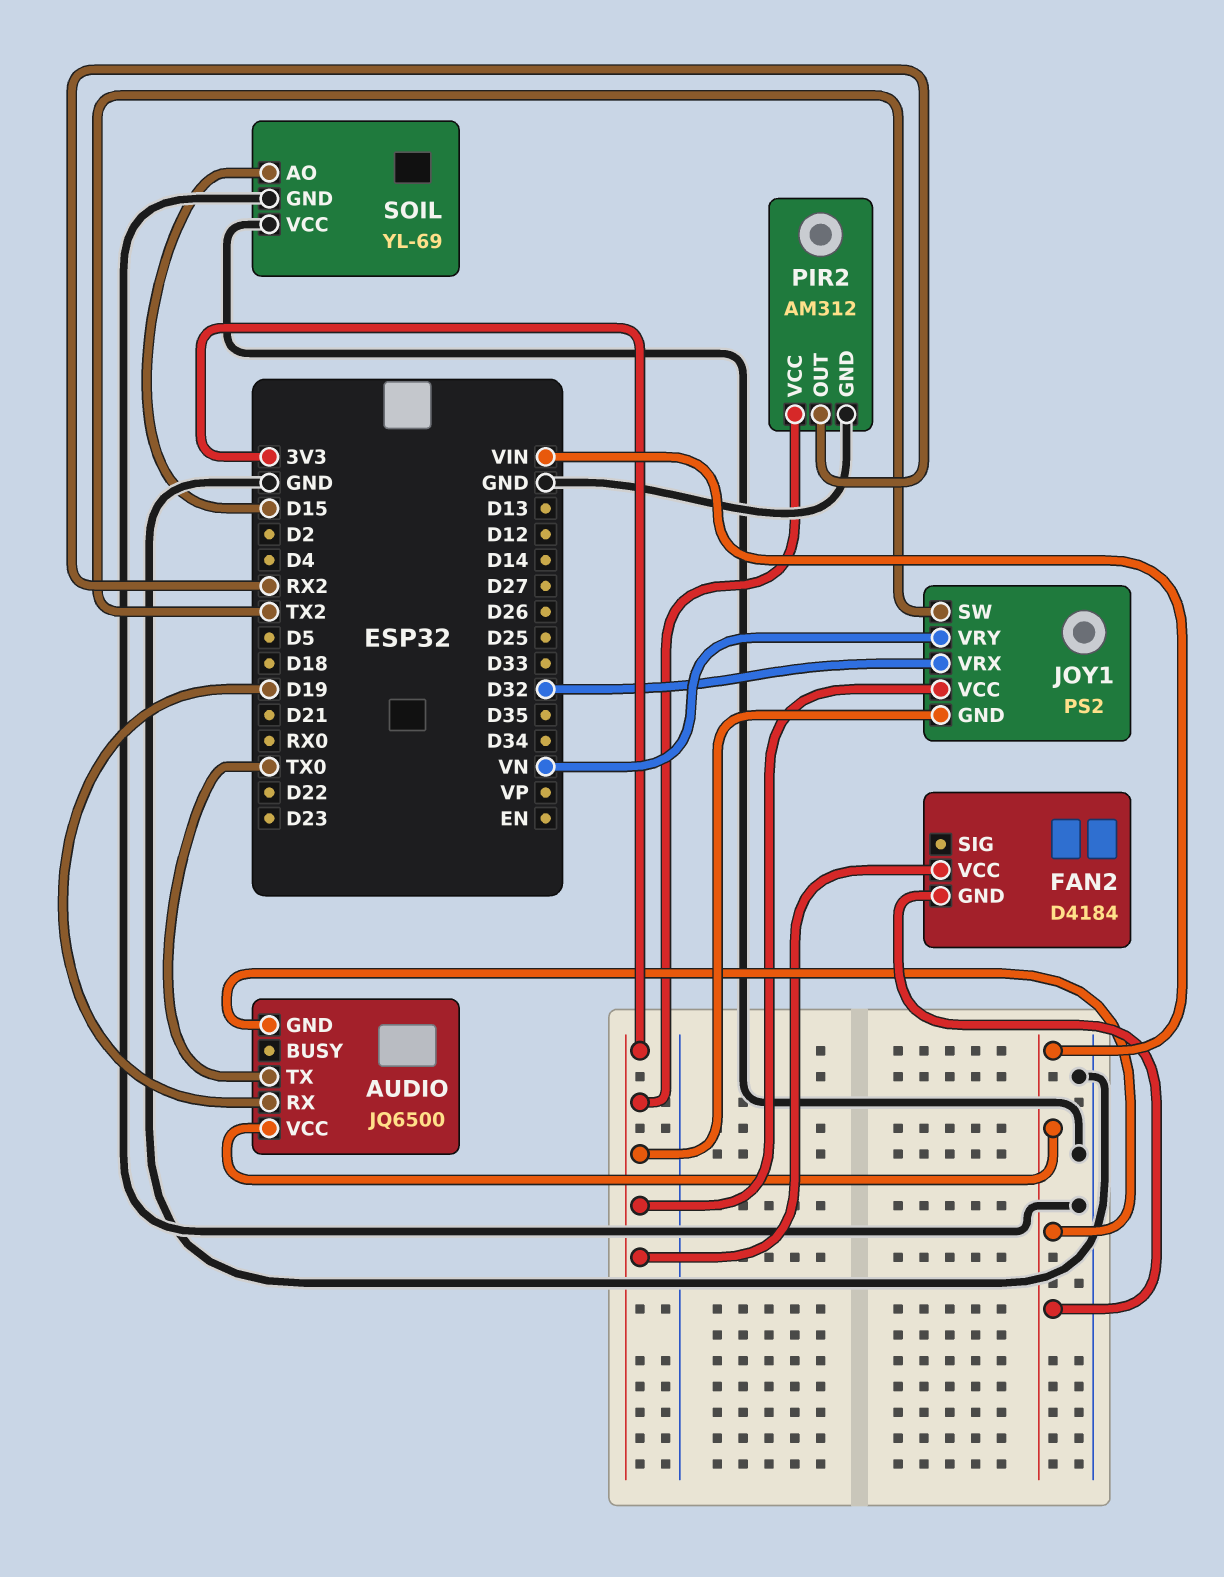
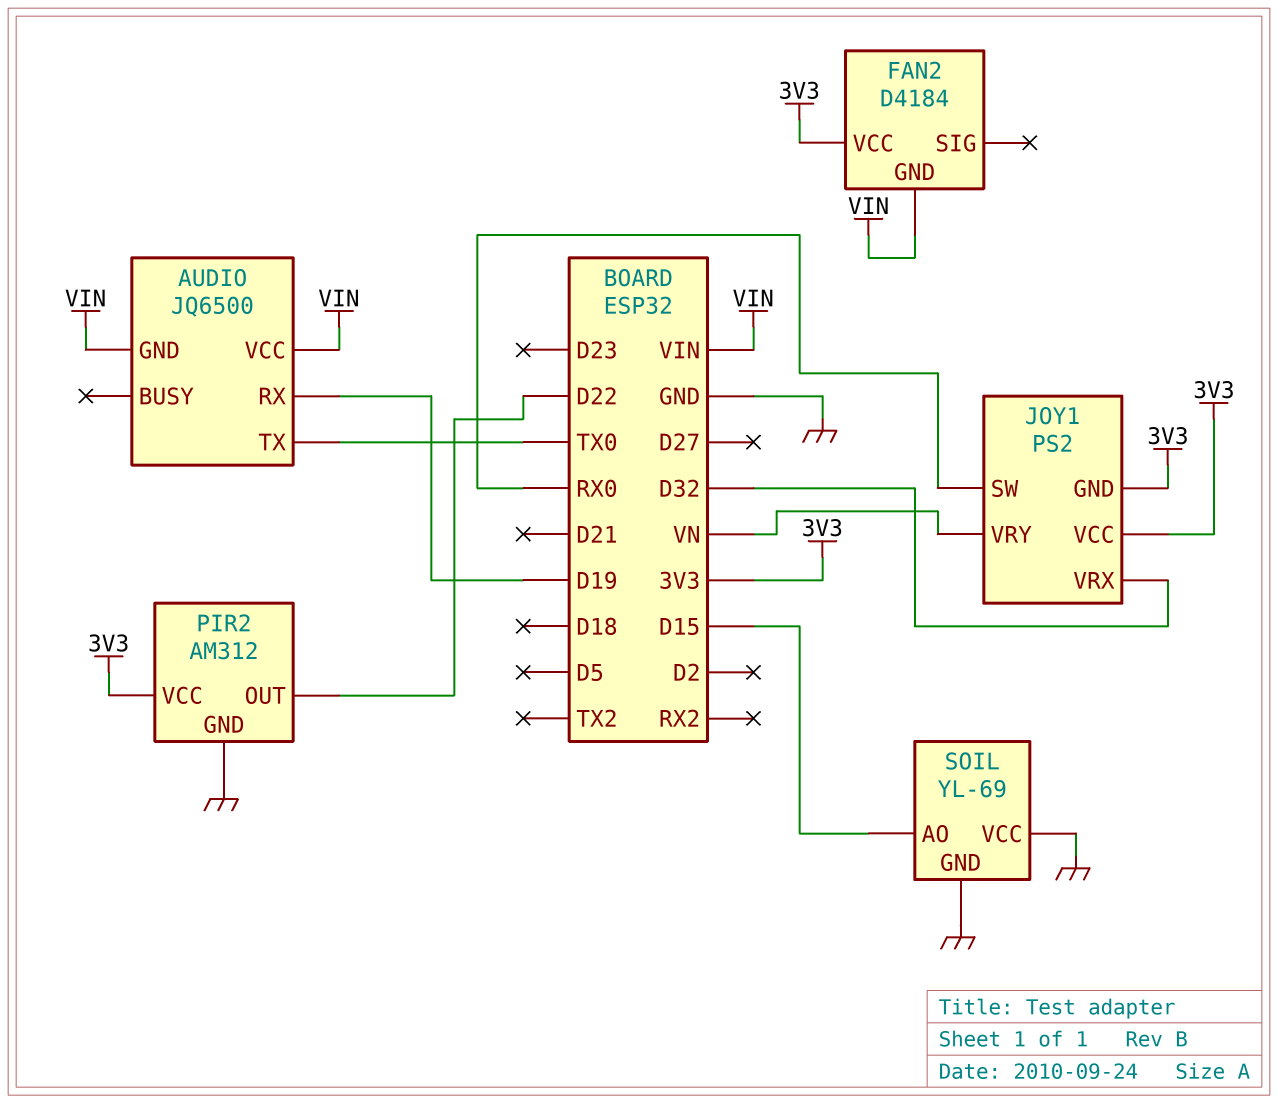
JOY1 pin SW: TX2 -> RX0
PIR2 pin OUT: RX2 -> D22

